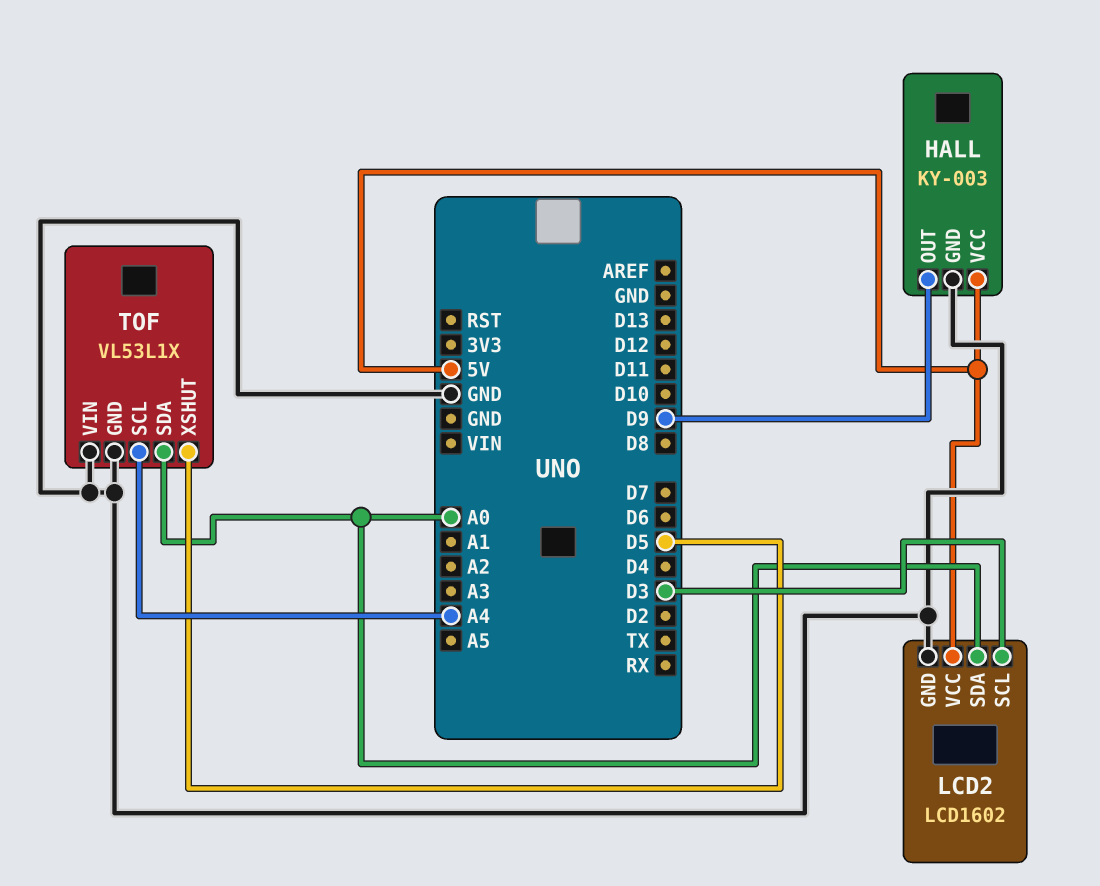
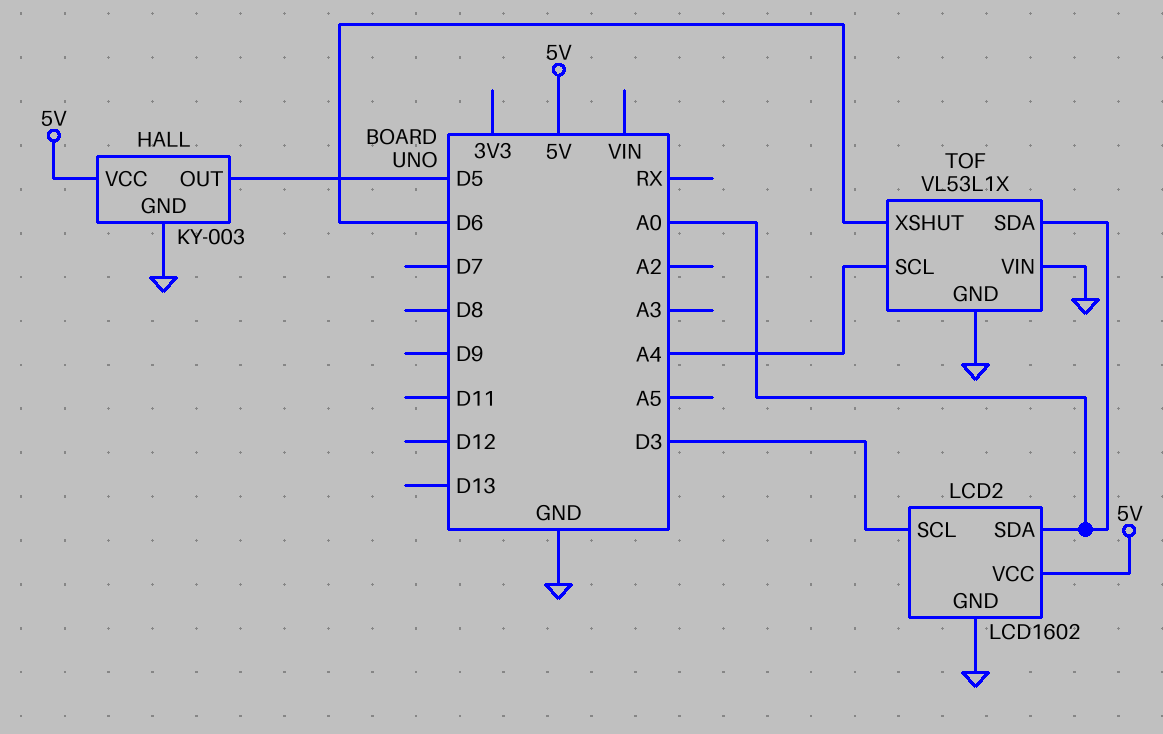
HALL pin OUT: D9 -> D5
TOF pin XSHUT: D5 -> D6

